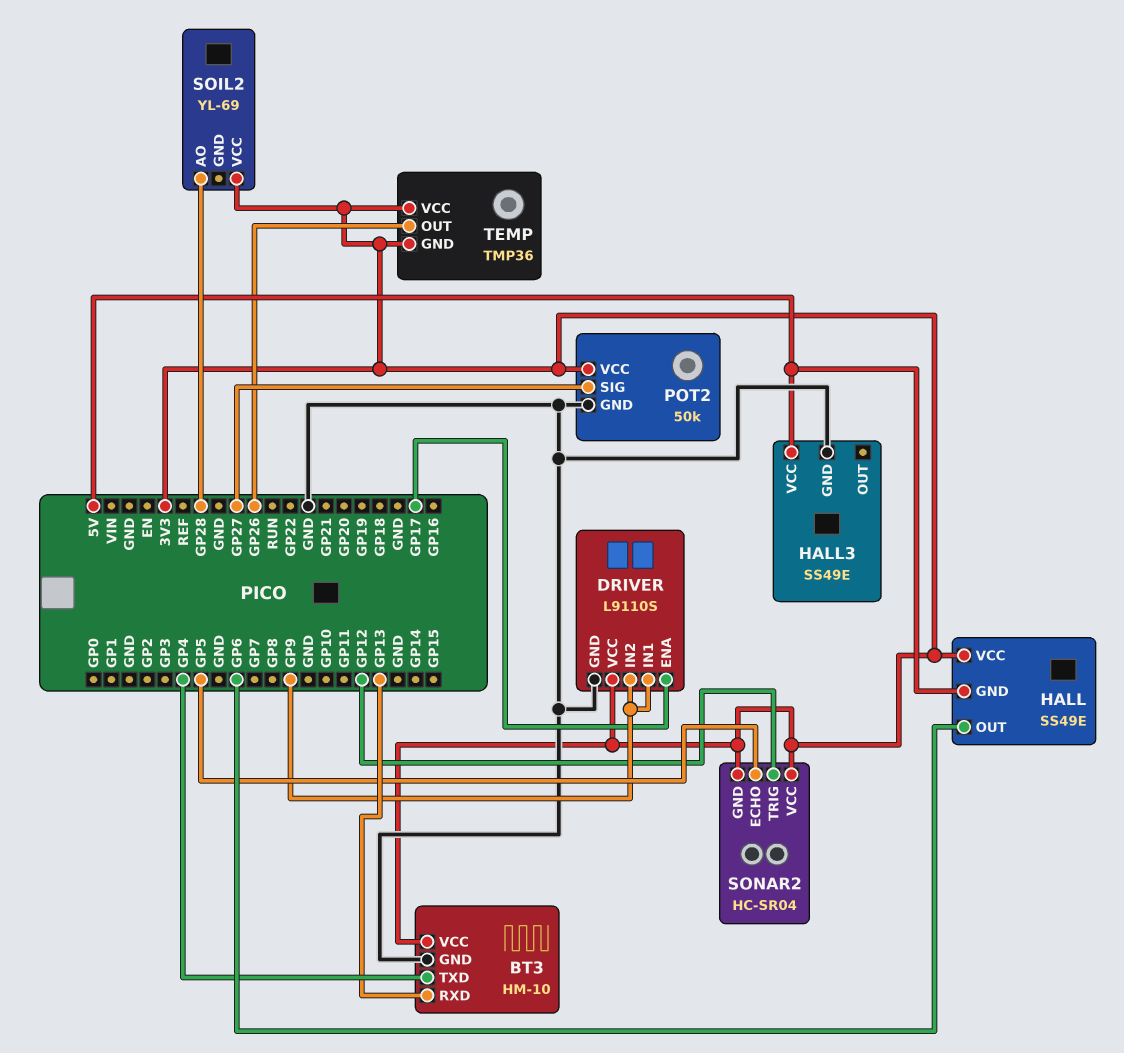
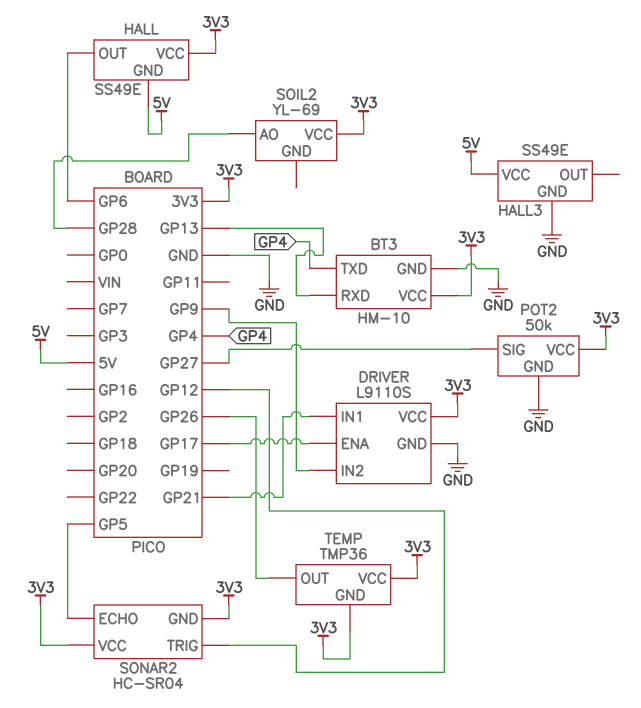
DRIVER pin IN1: GP9 -> GP21

